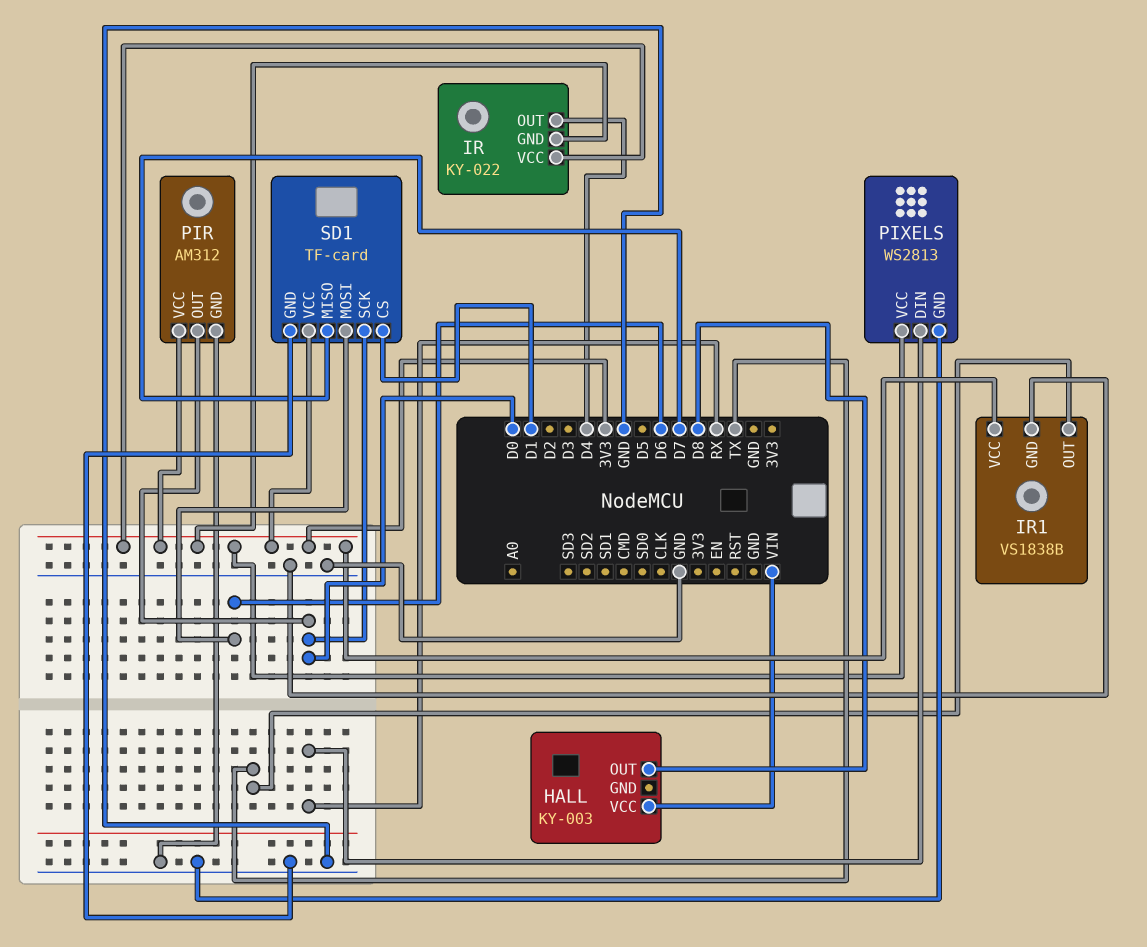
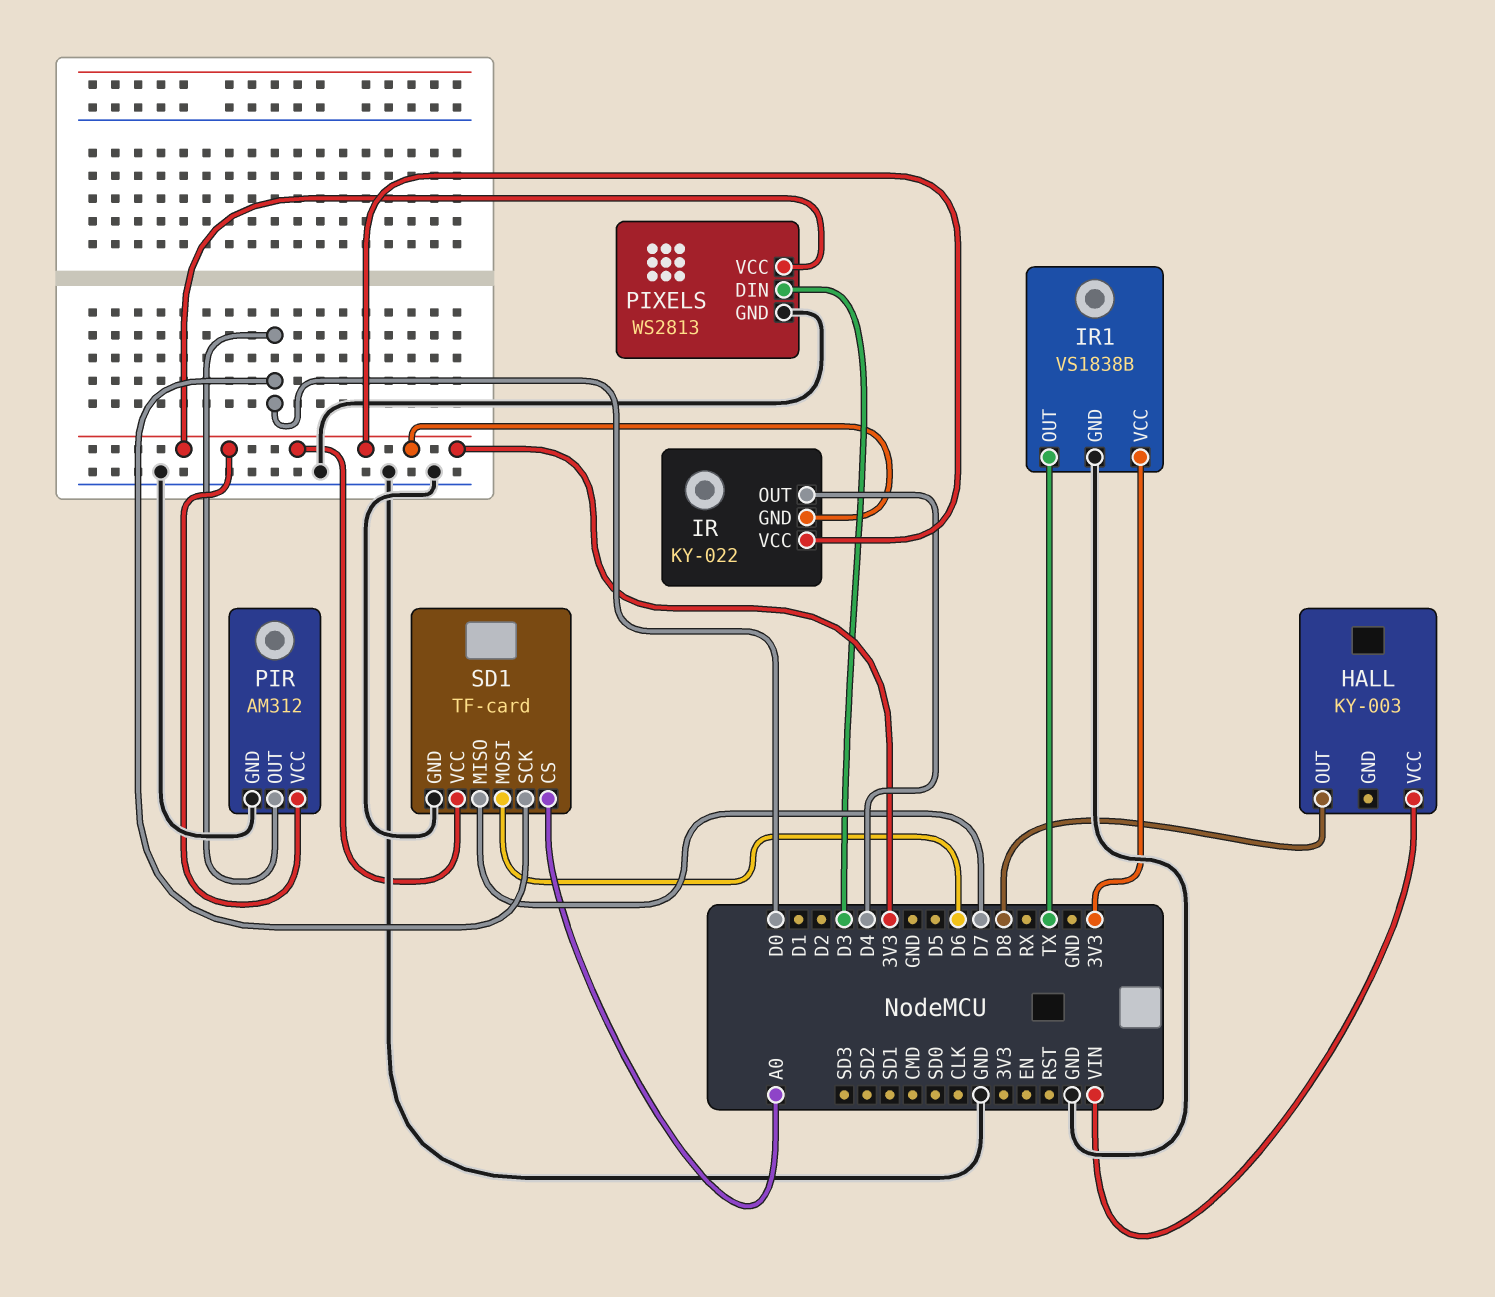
PIXELS pin DIN: RX -> D3
SD1 pin CS: D1 -> A0

